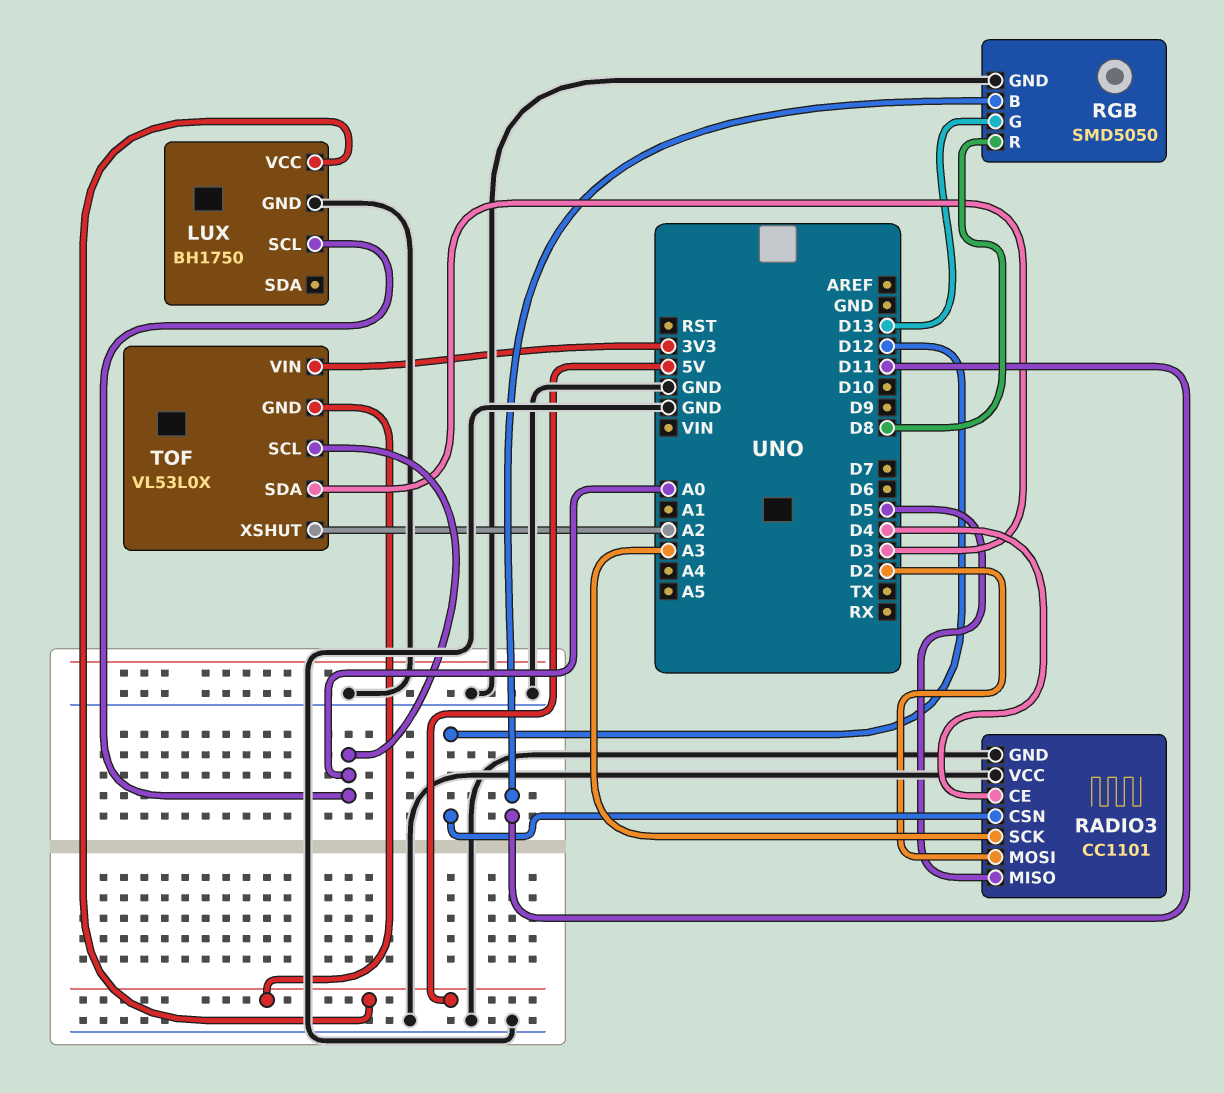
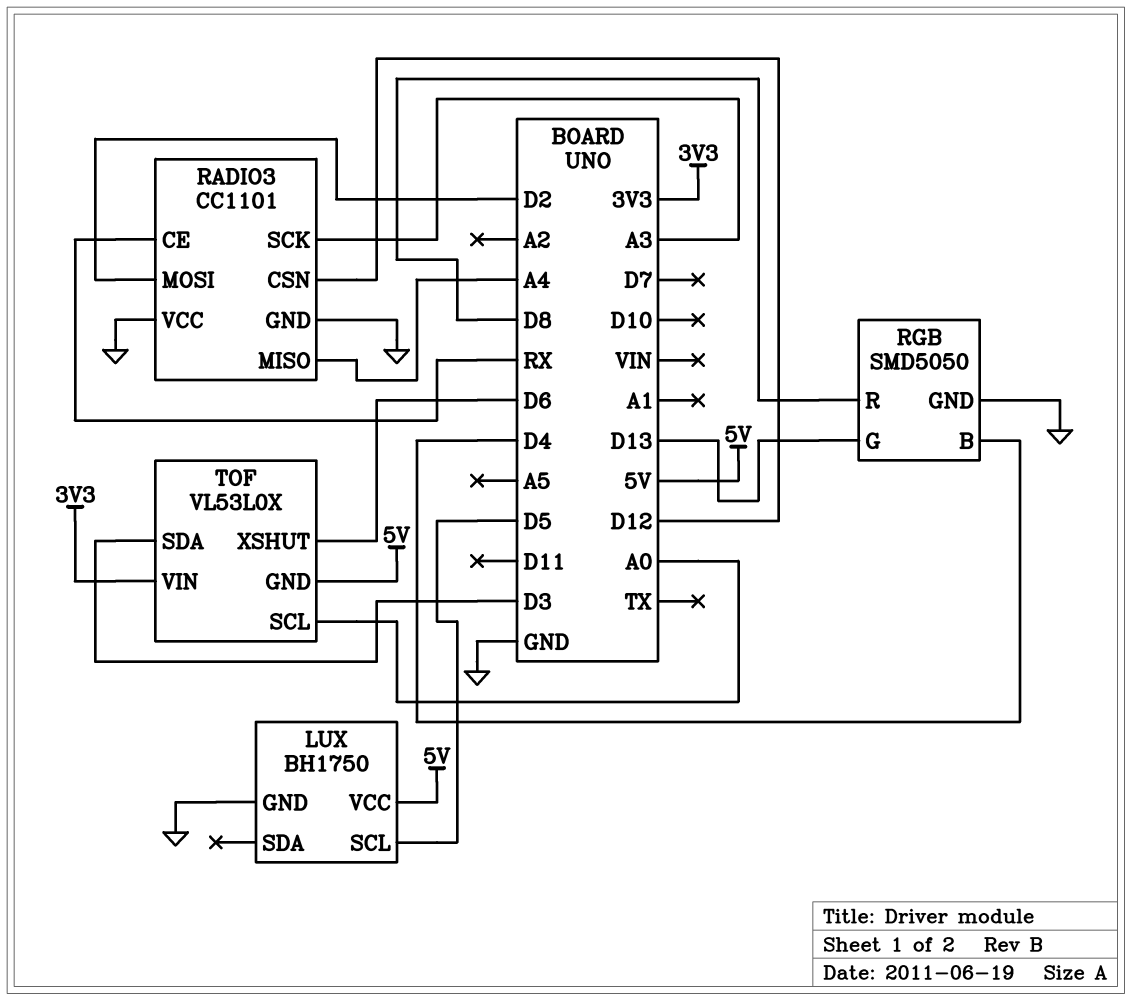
LUX pin SCL: A0 -> D5
RADIO3 pin CE: D4 -> RX
RADIO3 pin MISO: D5 -> A4
RGB pin B: D11 -> D4
TOF pin XSHUT: A2 -> D6

